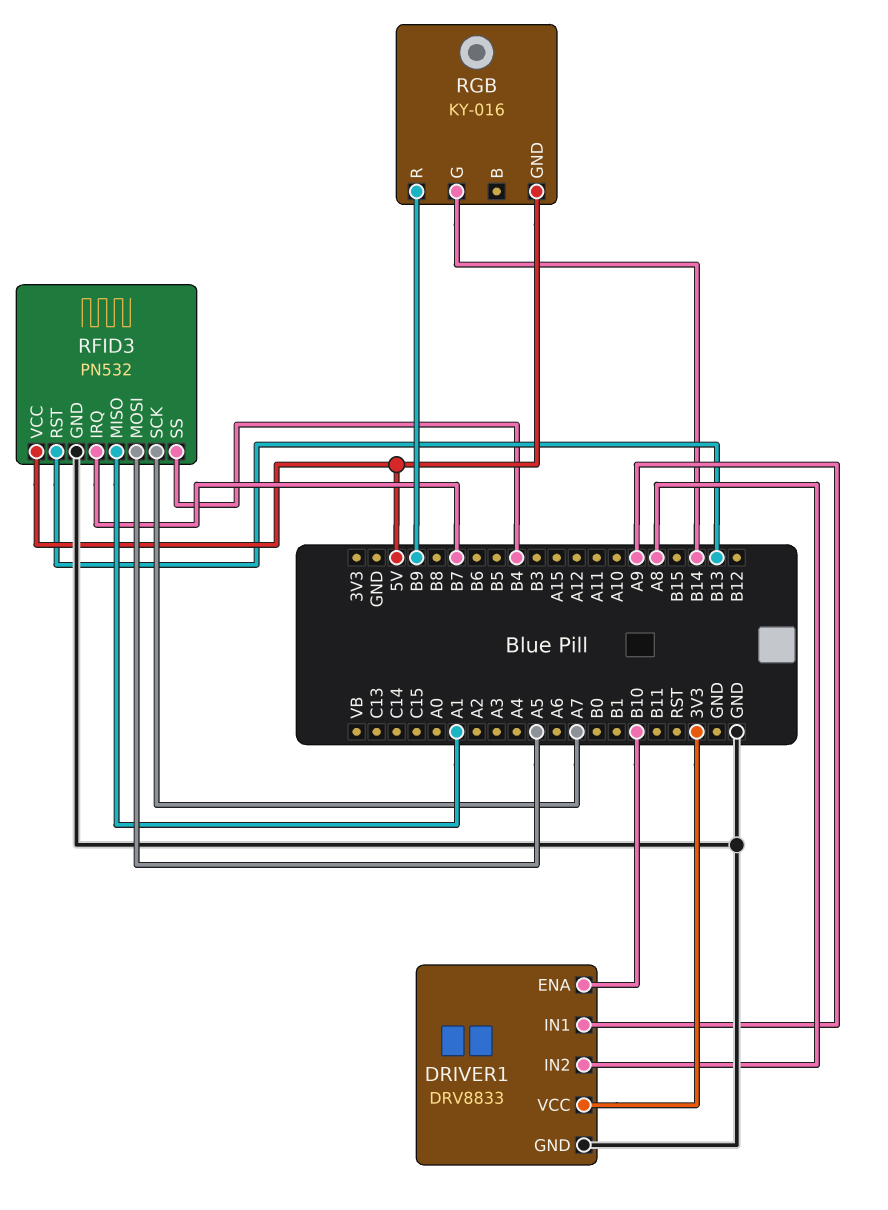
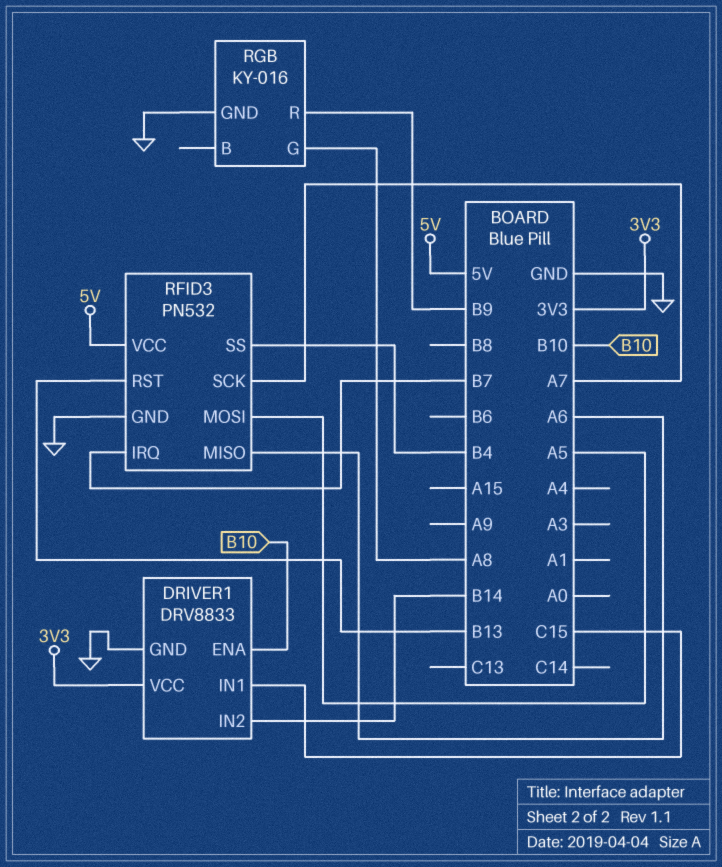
DRIVER1 pin IN1: A9 -> C15
DRIVER1 pin IN2: A8 -> B14
RFID3 pin MISO: A1 -> A6
RGB pin G: B14 -> A8
RGB pin GND: 5V -> GND

